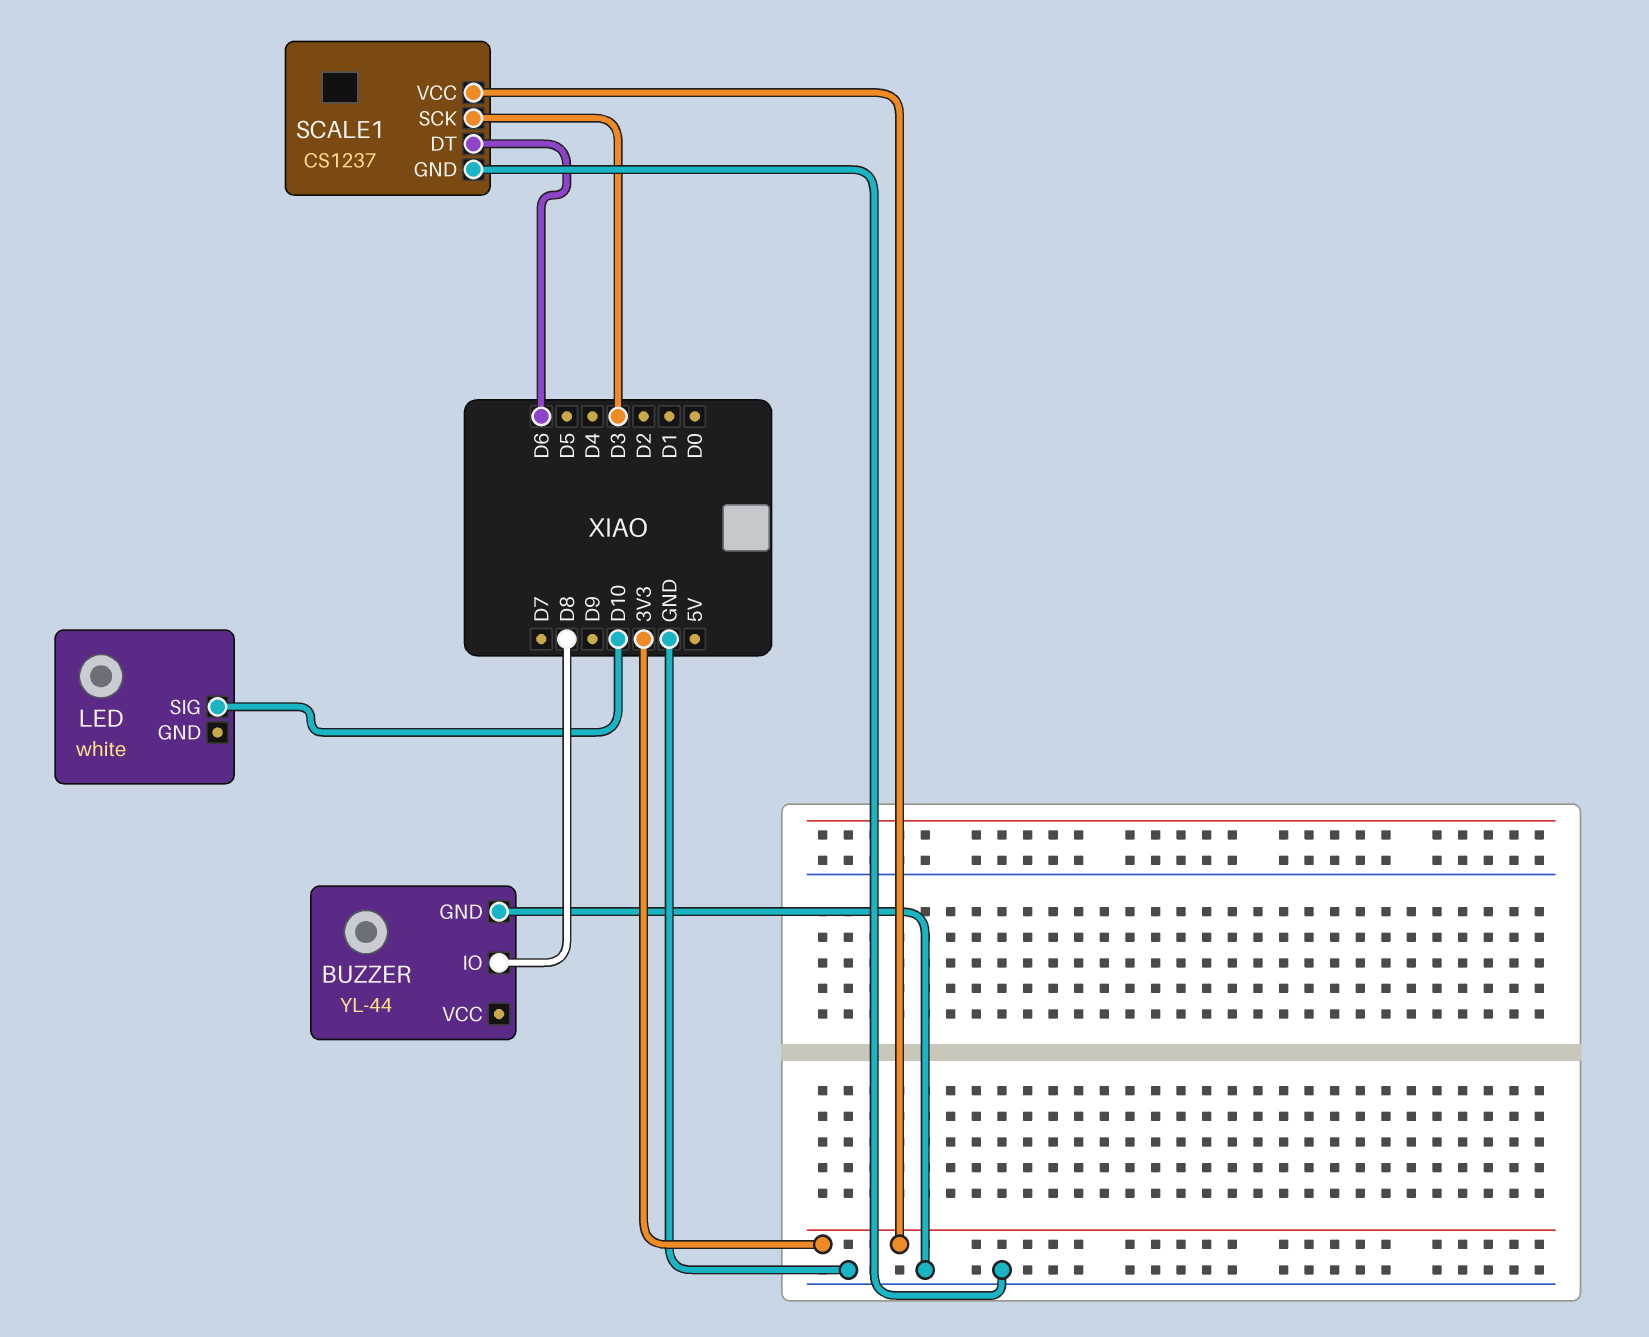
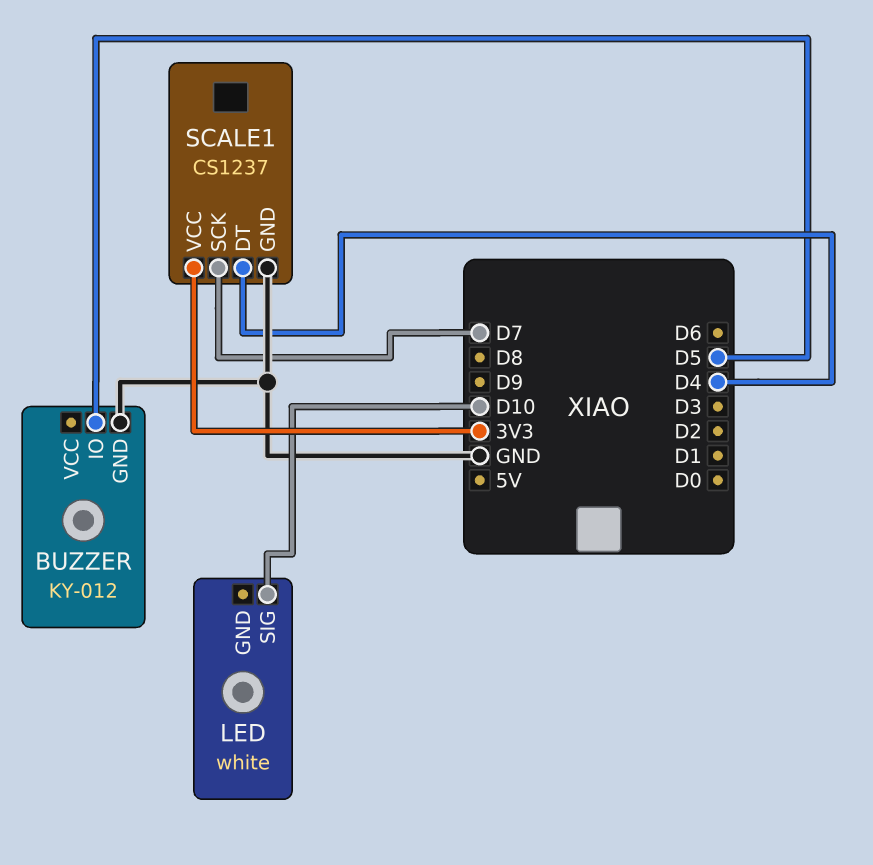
BUZZER: YL-44 -> KY-012
BUZZER pin IO: D8 -> D5
SCALE1 pin DT: D6 -> D4
SCALE1 pin SCK: D3 -> D7

